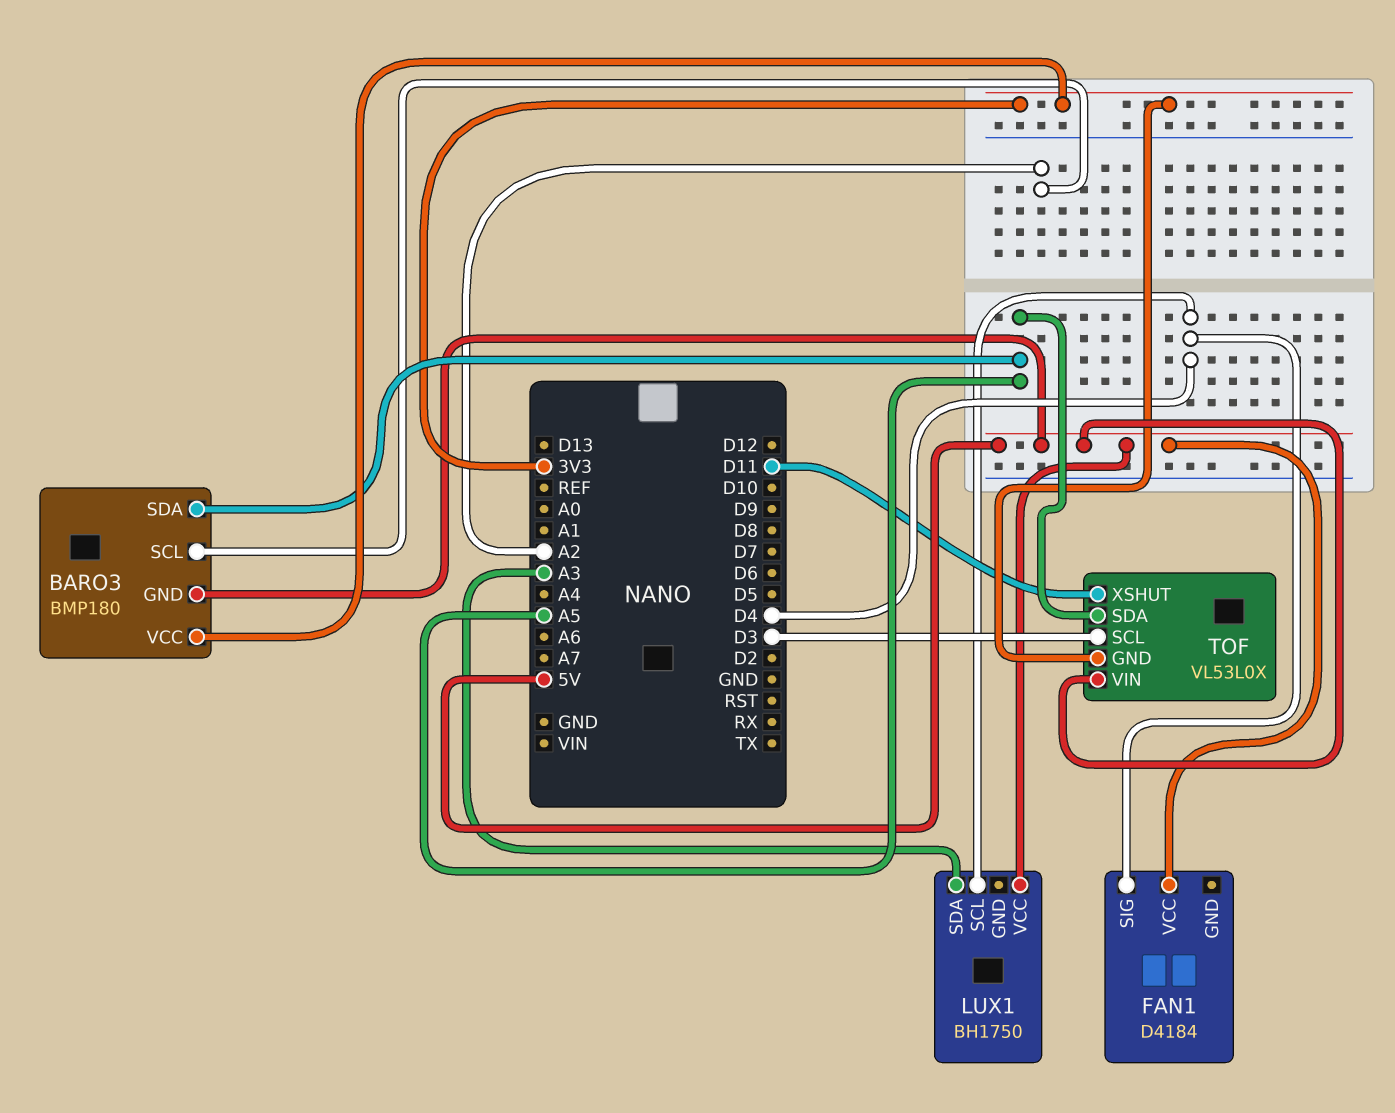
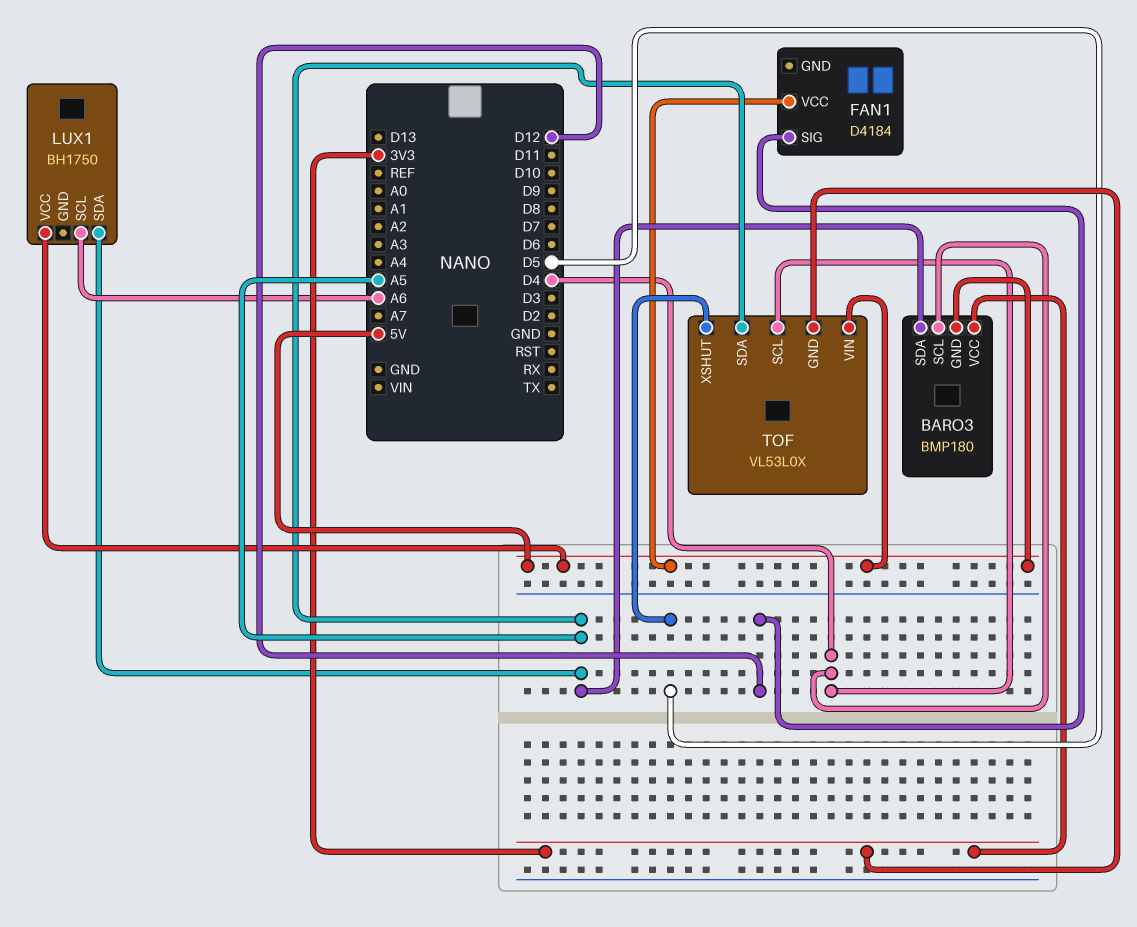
BARO3 pin SCL: A2 -> D4
FAN1 pin SIG: D4 -> D12
LUX1 pin SCL: D4 -> A6
LUX1 pin SDA: A3 -> A5
TOF pin SCL: D3 -> D4
TOF pin XSHUT: D11 -> D5

